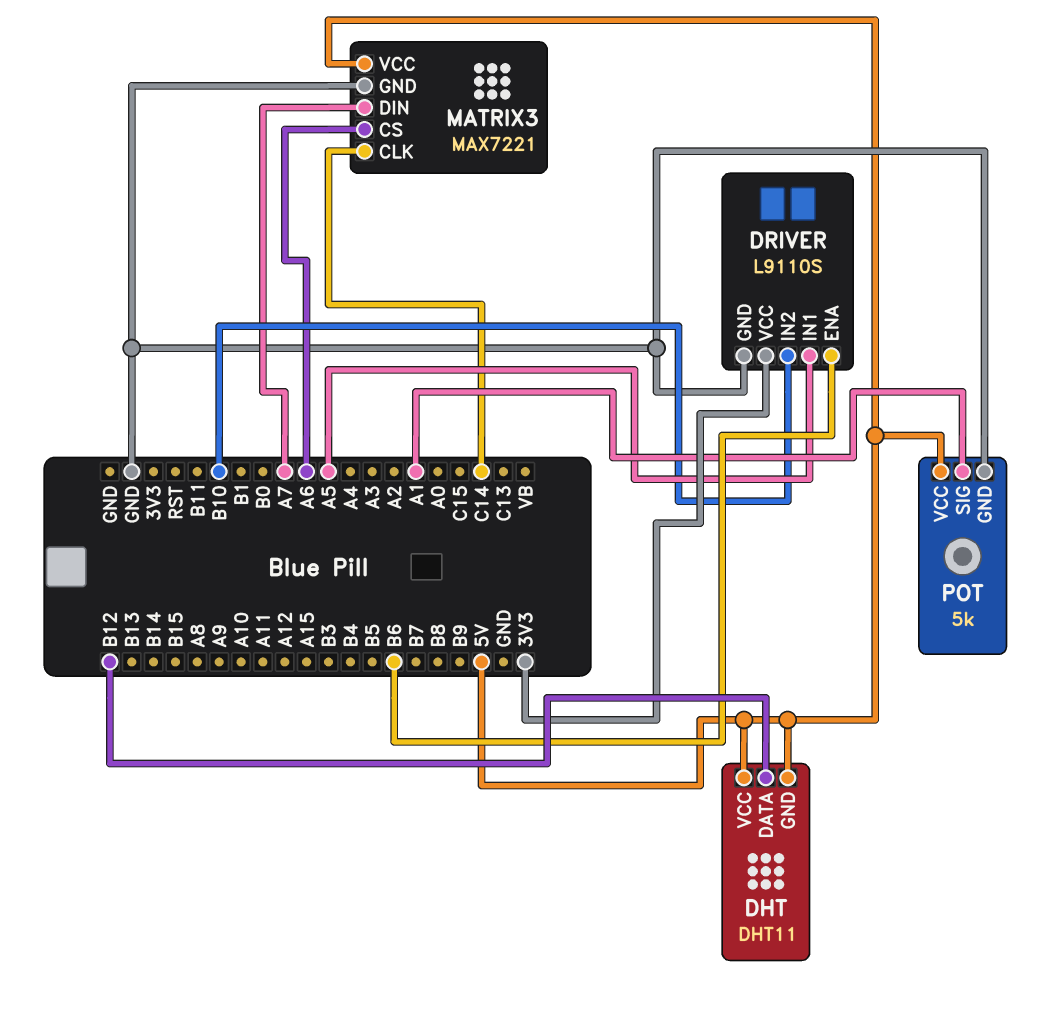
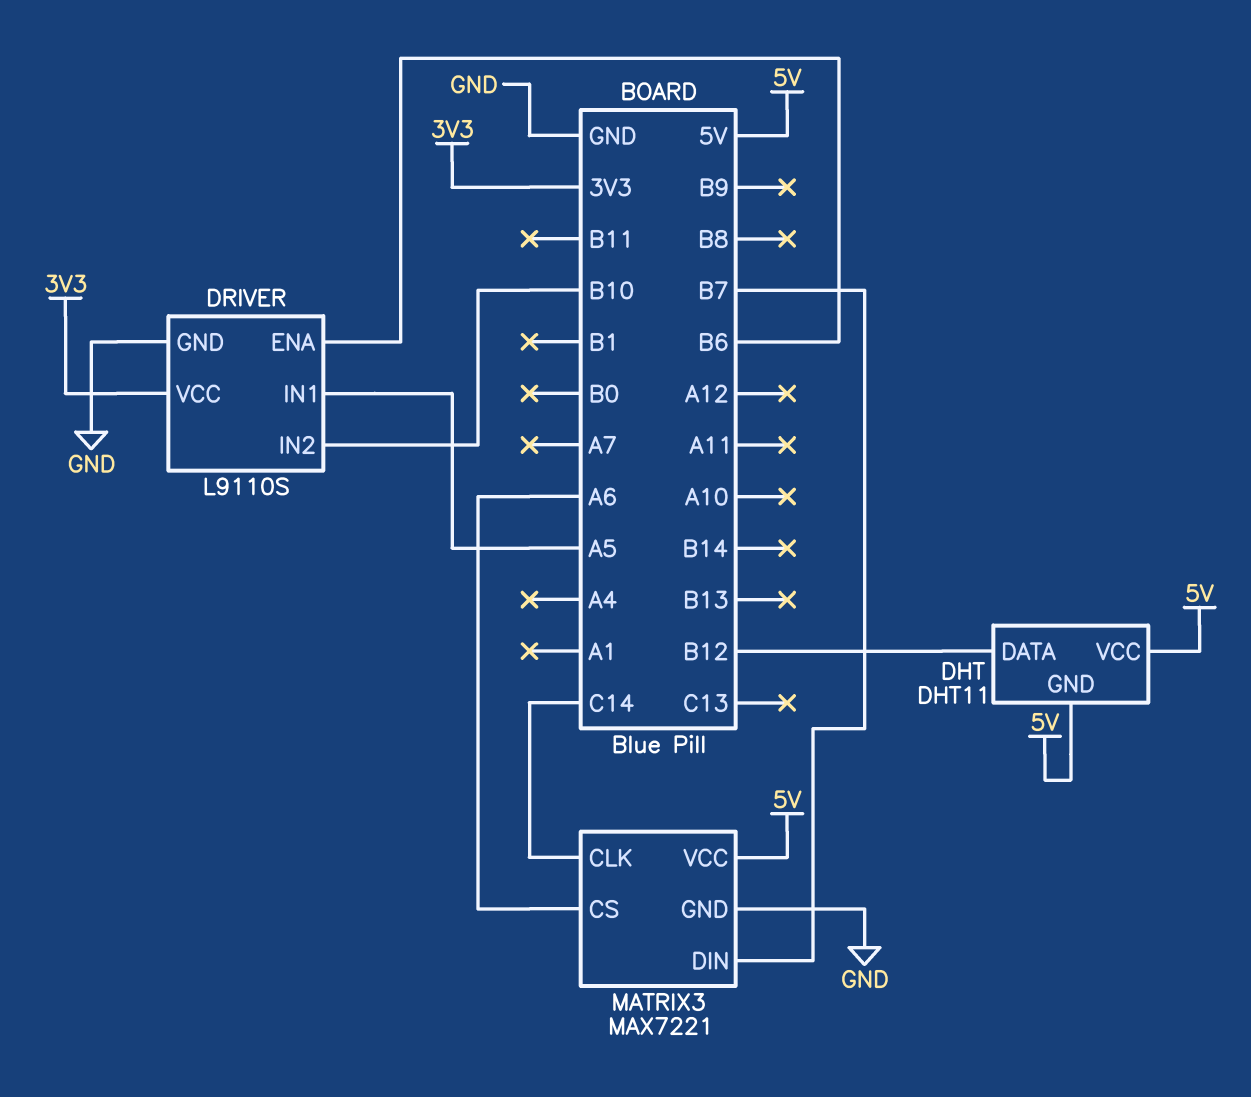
MATRIX3 pin DIN: A7 -> B7
POT: 5k -> none
POT pin GND: GND -> none
POT pin SIG: A1 -> none
POT pin VCC: 5V -> none

